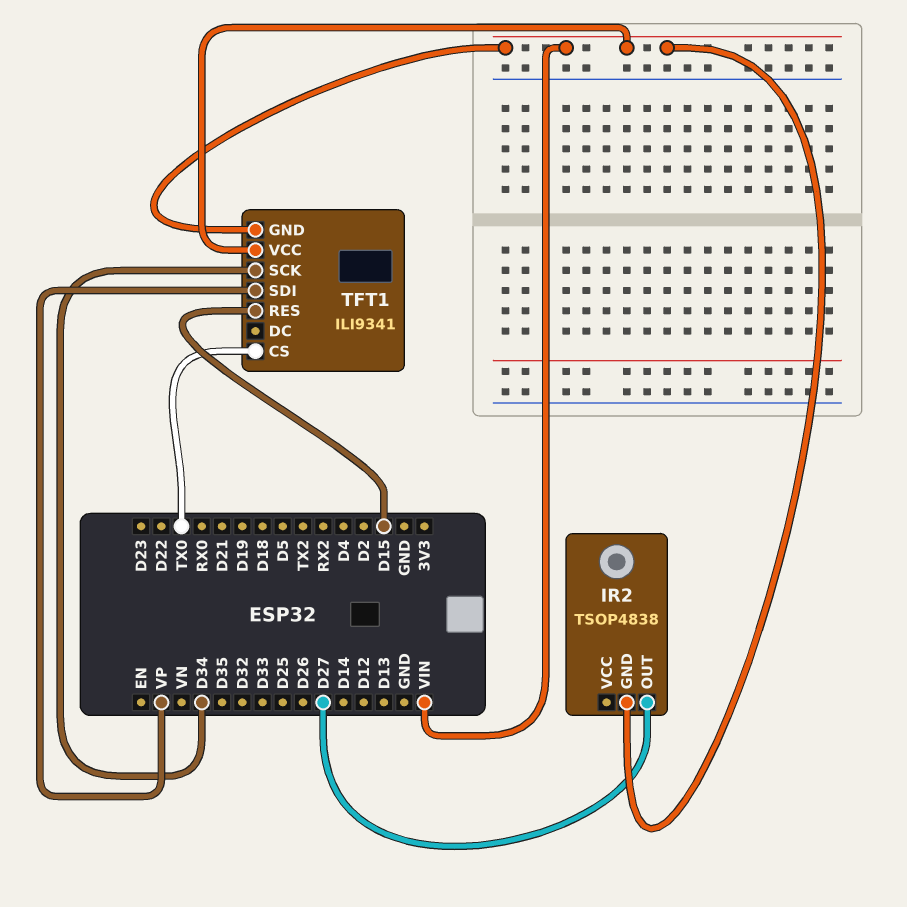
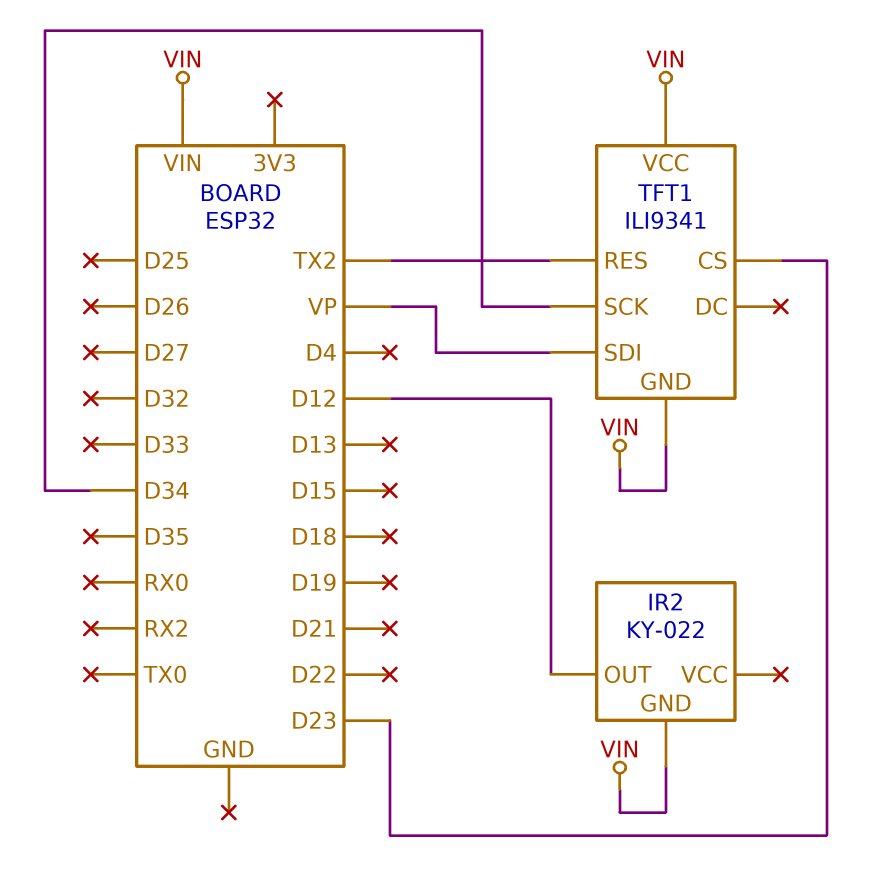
IR2: TSOP4838 -> KY-022
IR2 pin OUT: D27 -> D12
TFT1 pin CS: TX0 -> D23
TFT1 pin RES: D15 -> TX2

